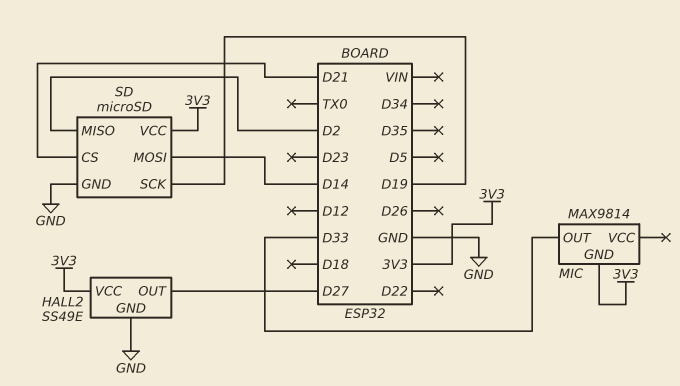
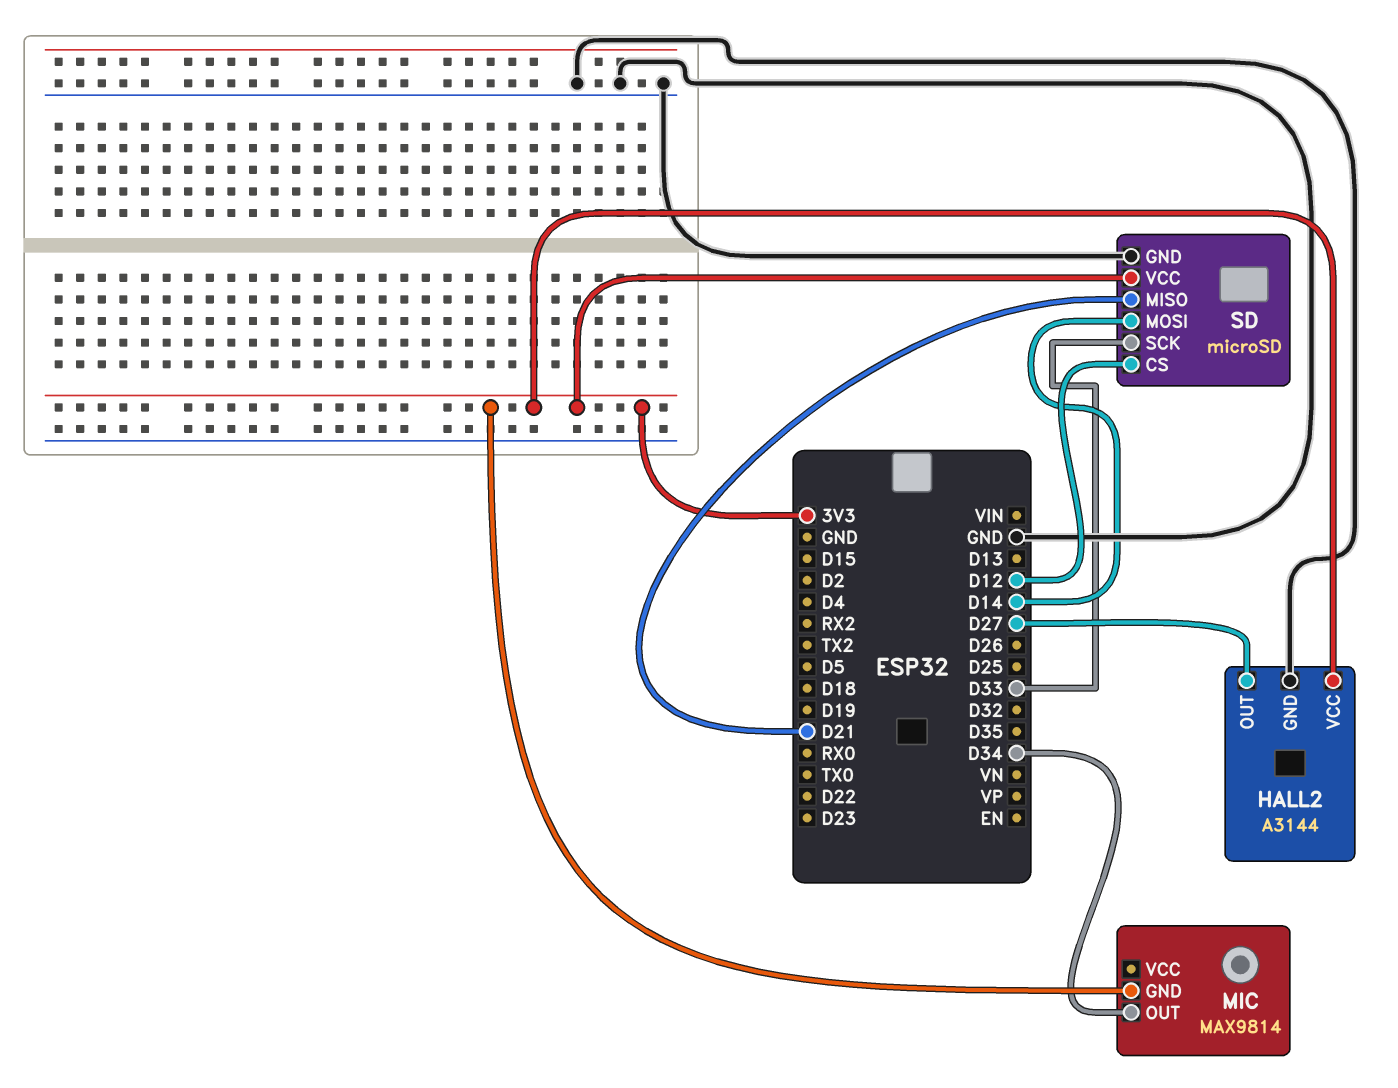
HALL2: SS49E -> A3144
MIC pin OUT: D33 -> D34
SD pin CS: D21 -> D12
SD pin MISO: D2 -> D21
SD pin SCK: D19 -> D33

